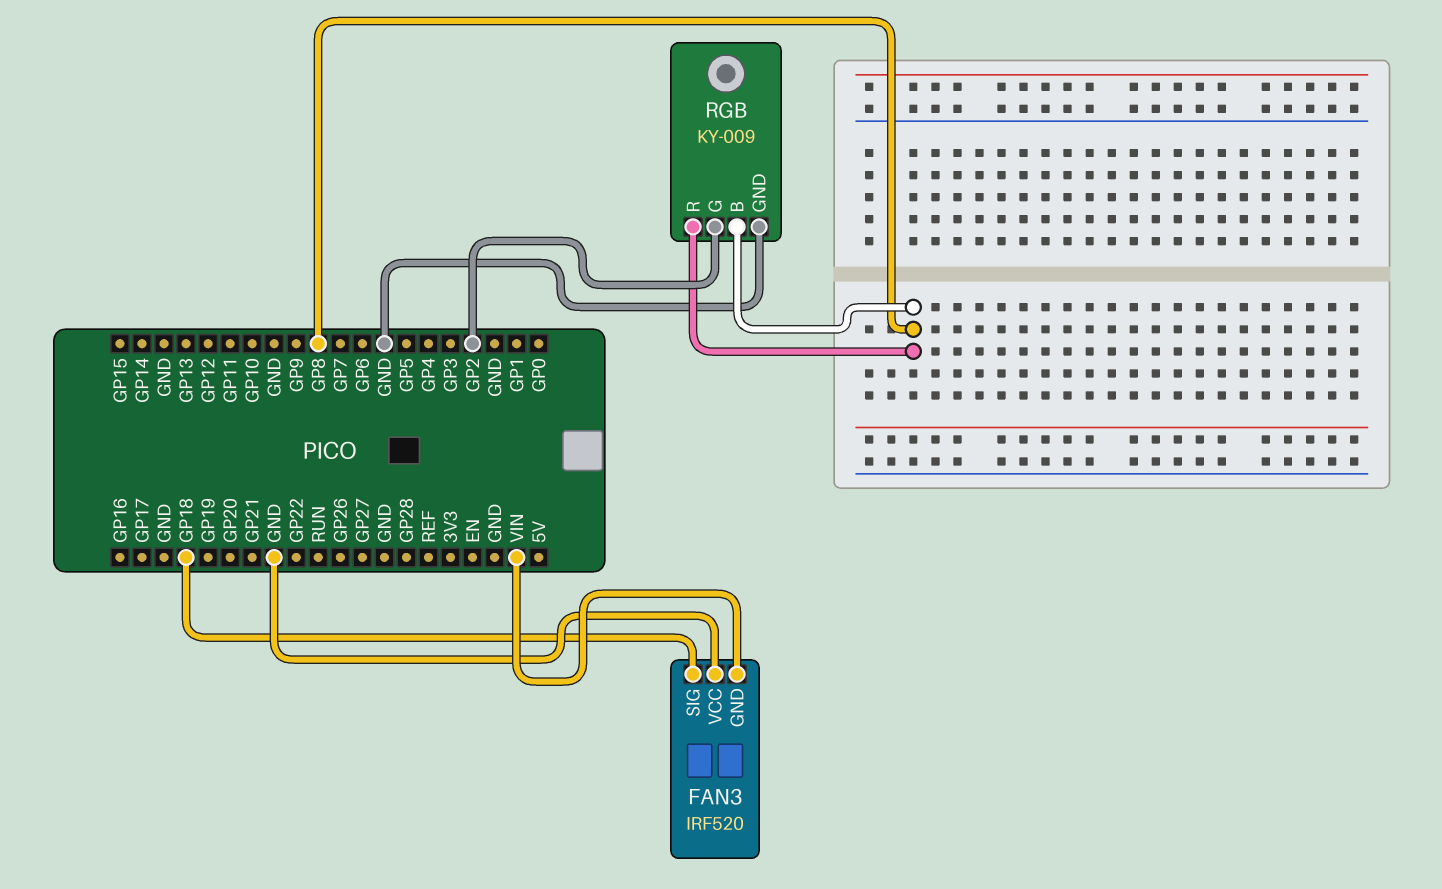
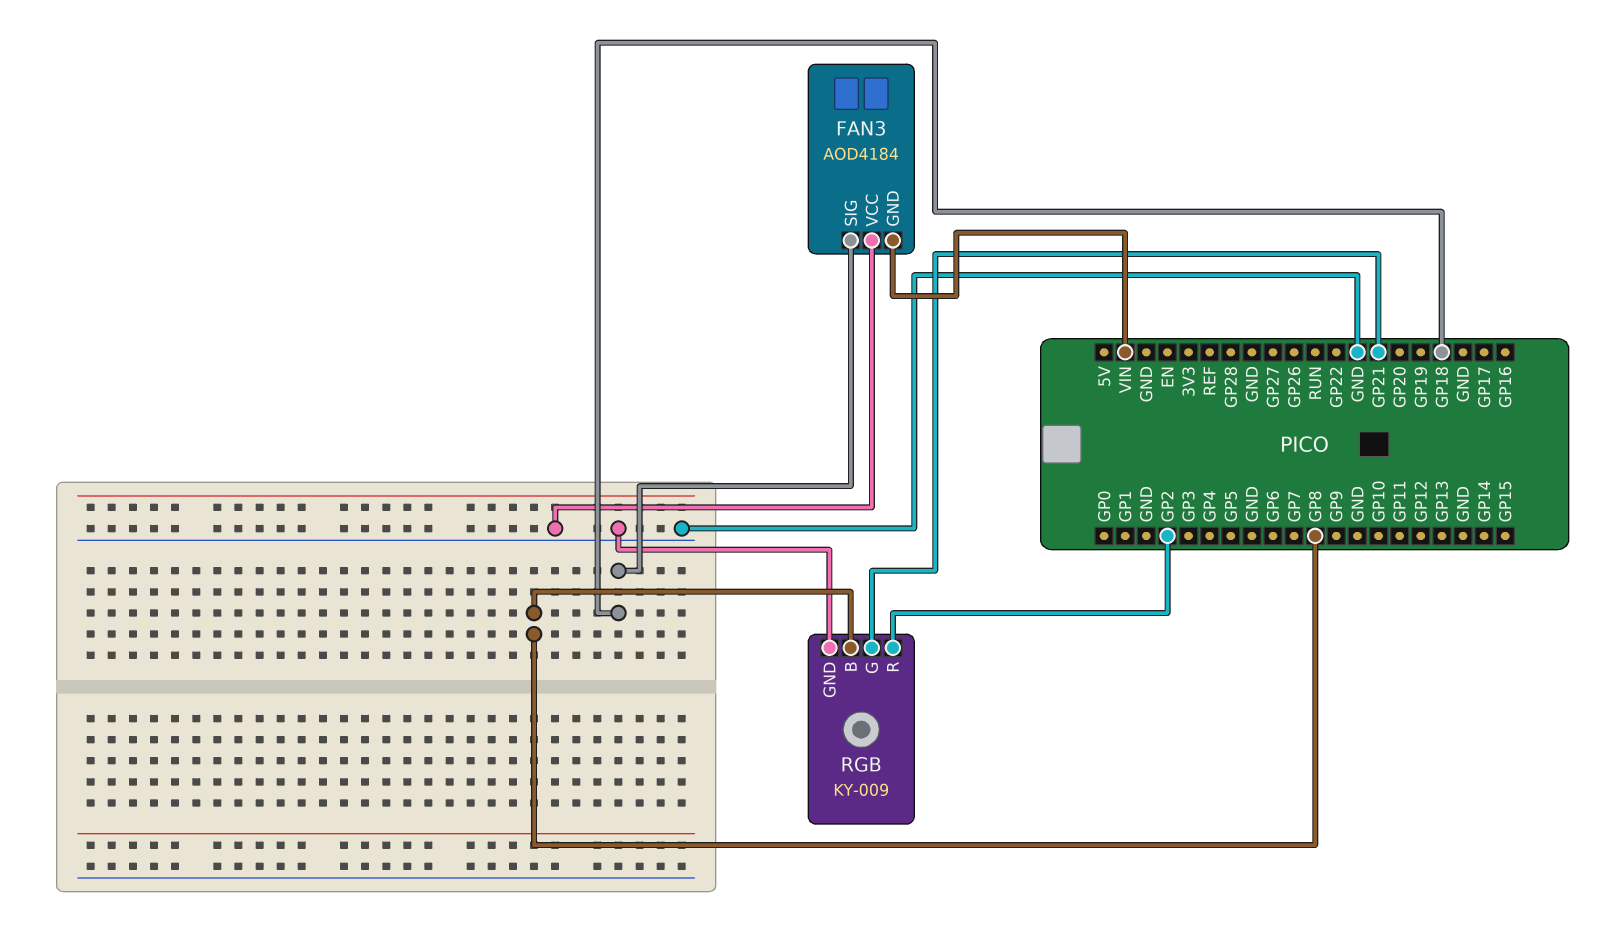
FAN3: IRF520 -> AOD4184
RGB pin G: GP2 -> GP21
RGB pin R: GP8 -> GP2

